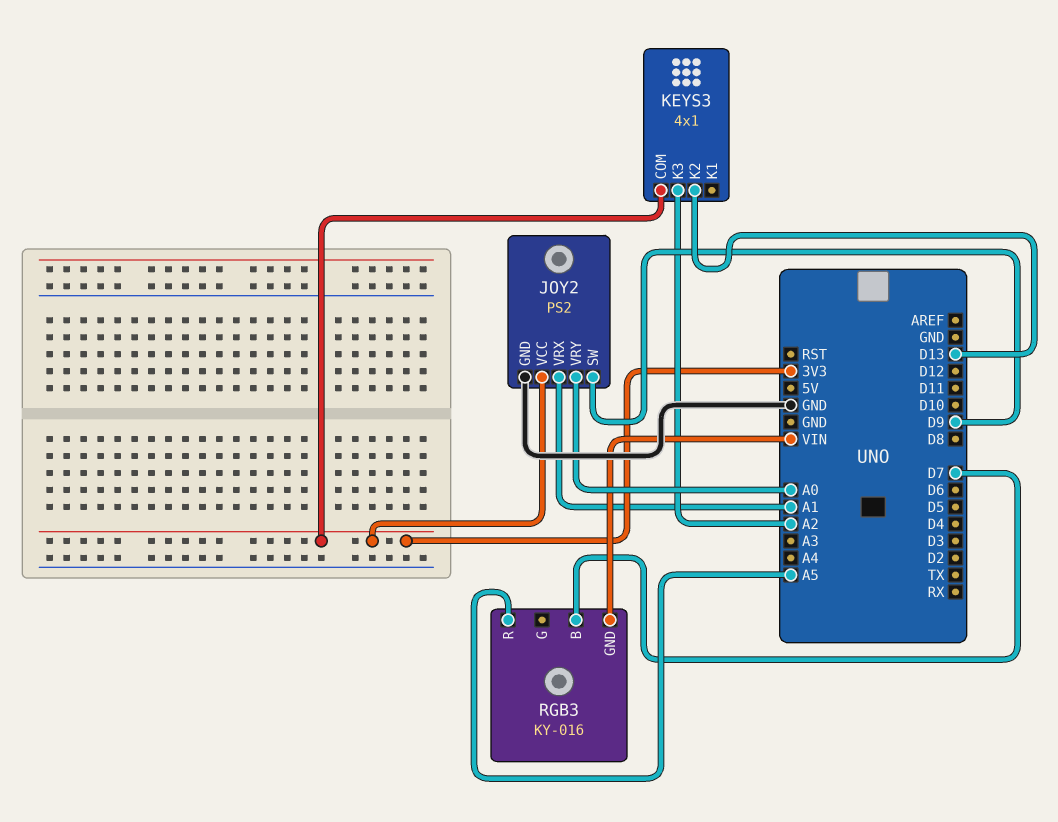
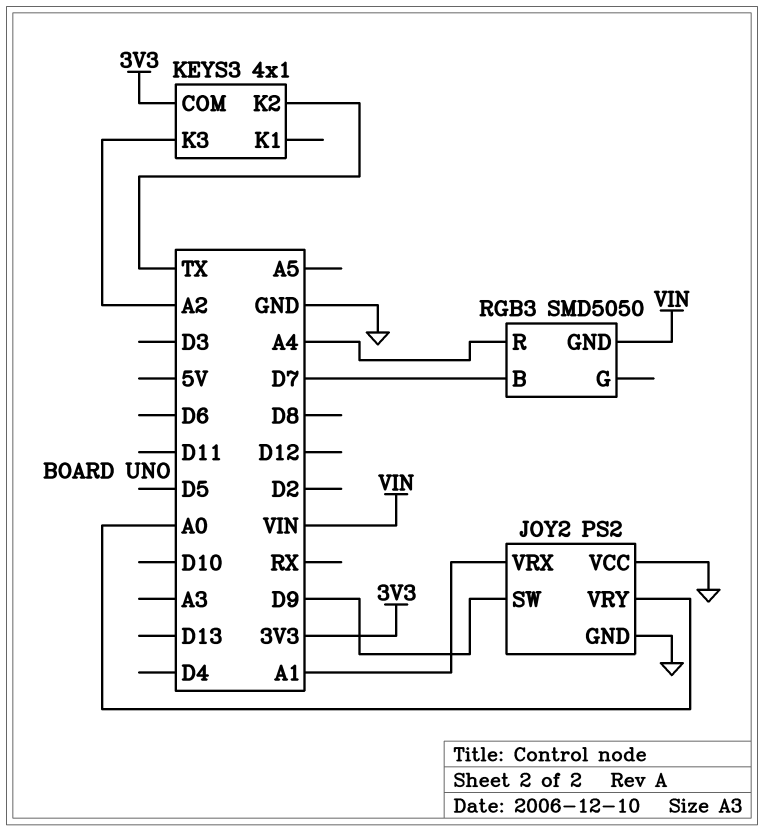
JOY2 pin VCC: 3V3 -> GND
KEYS3 pin K2: D13 -> TX
RGB3: KY-016 -> SMD5050
RGB3 pin R: A5 -> A4

